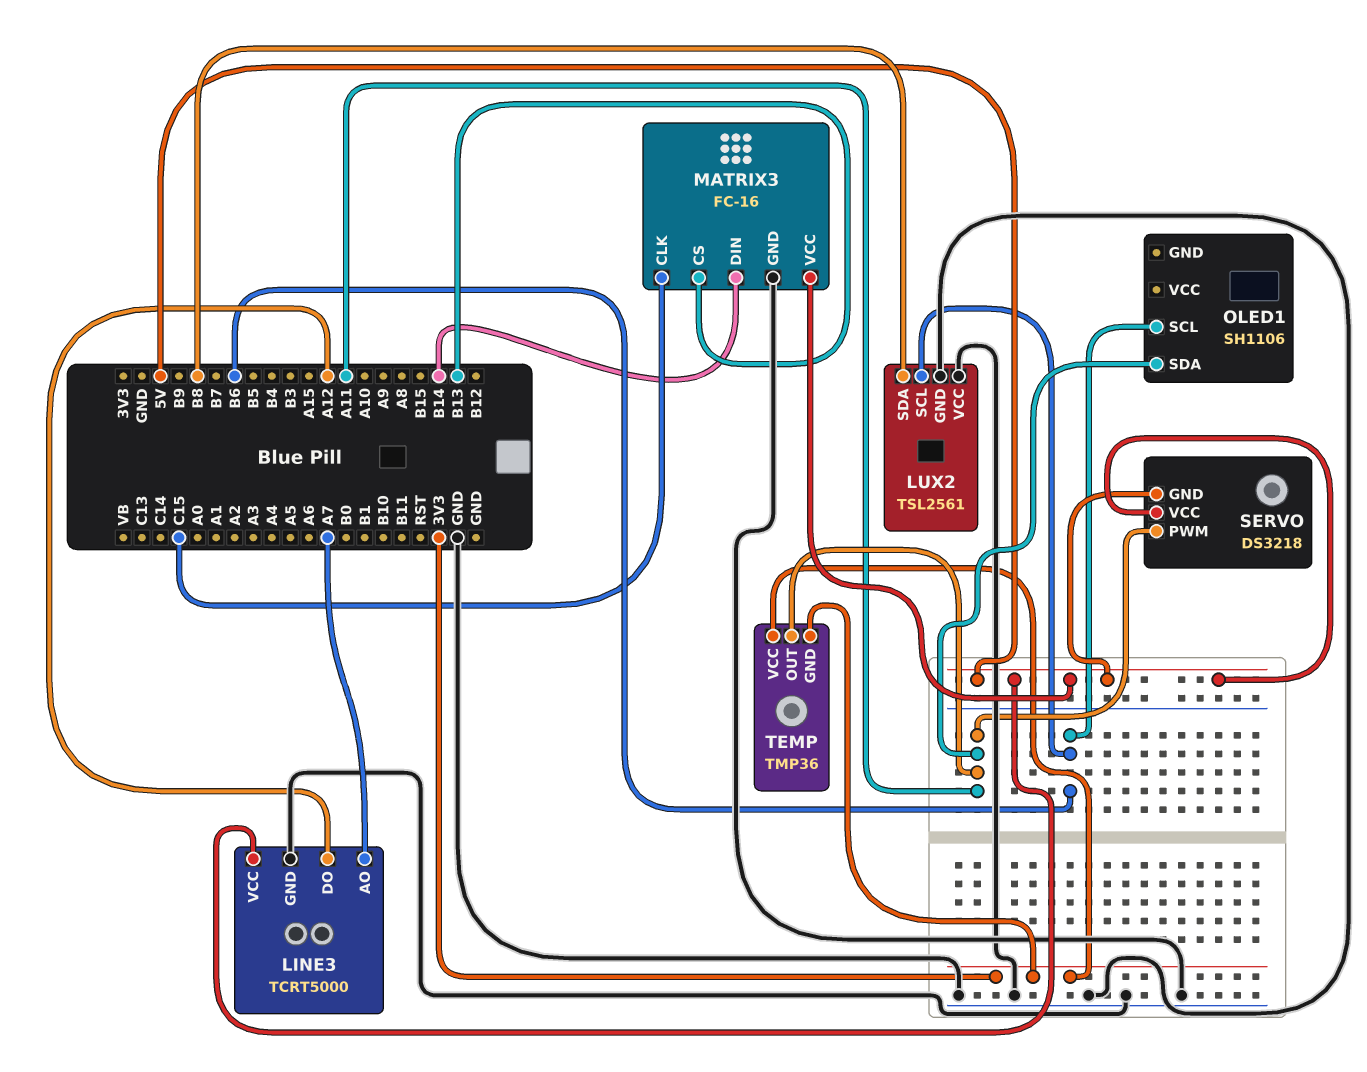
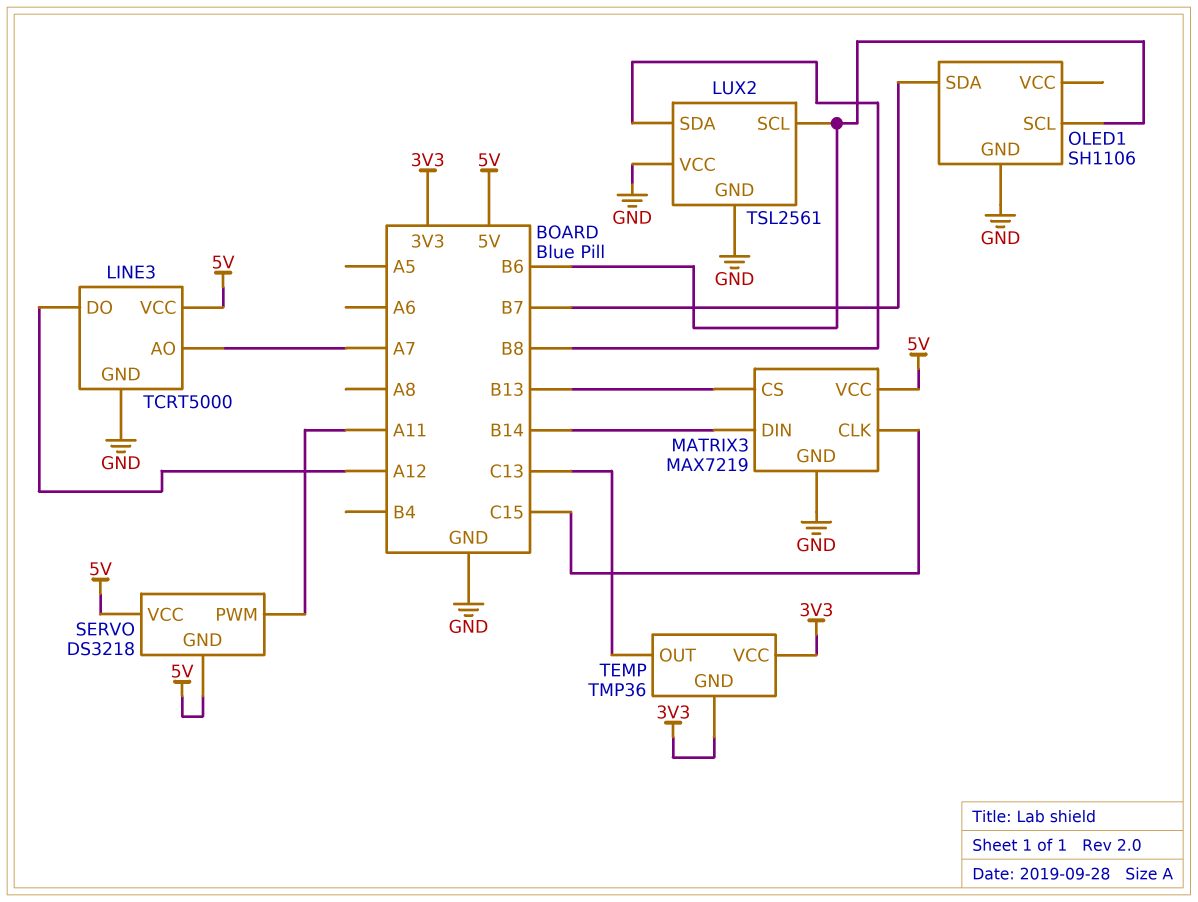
MATRIX3: FC-16 -> MAX7219
OLED1 pin GND: none -> GND
OLED1 pin SDA: A11 -> B7
TEMP pin OUT: A11 -> C13

